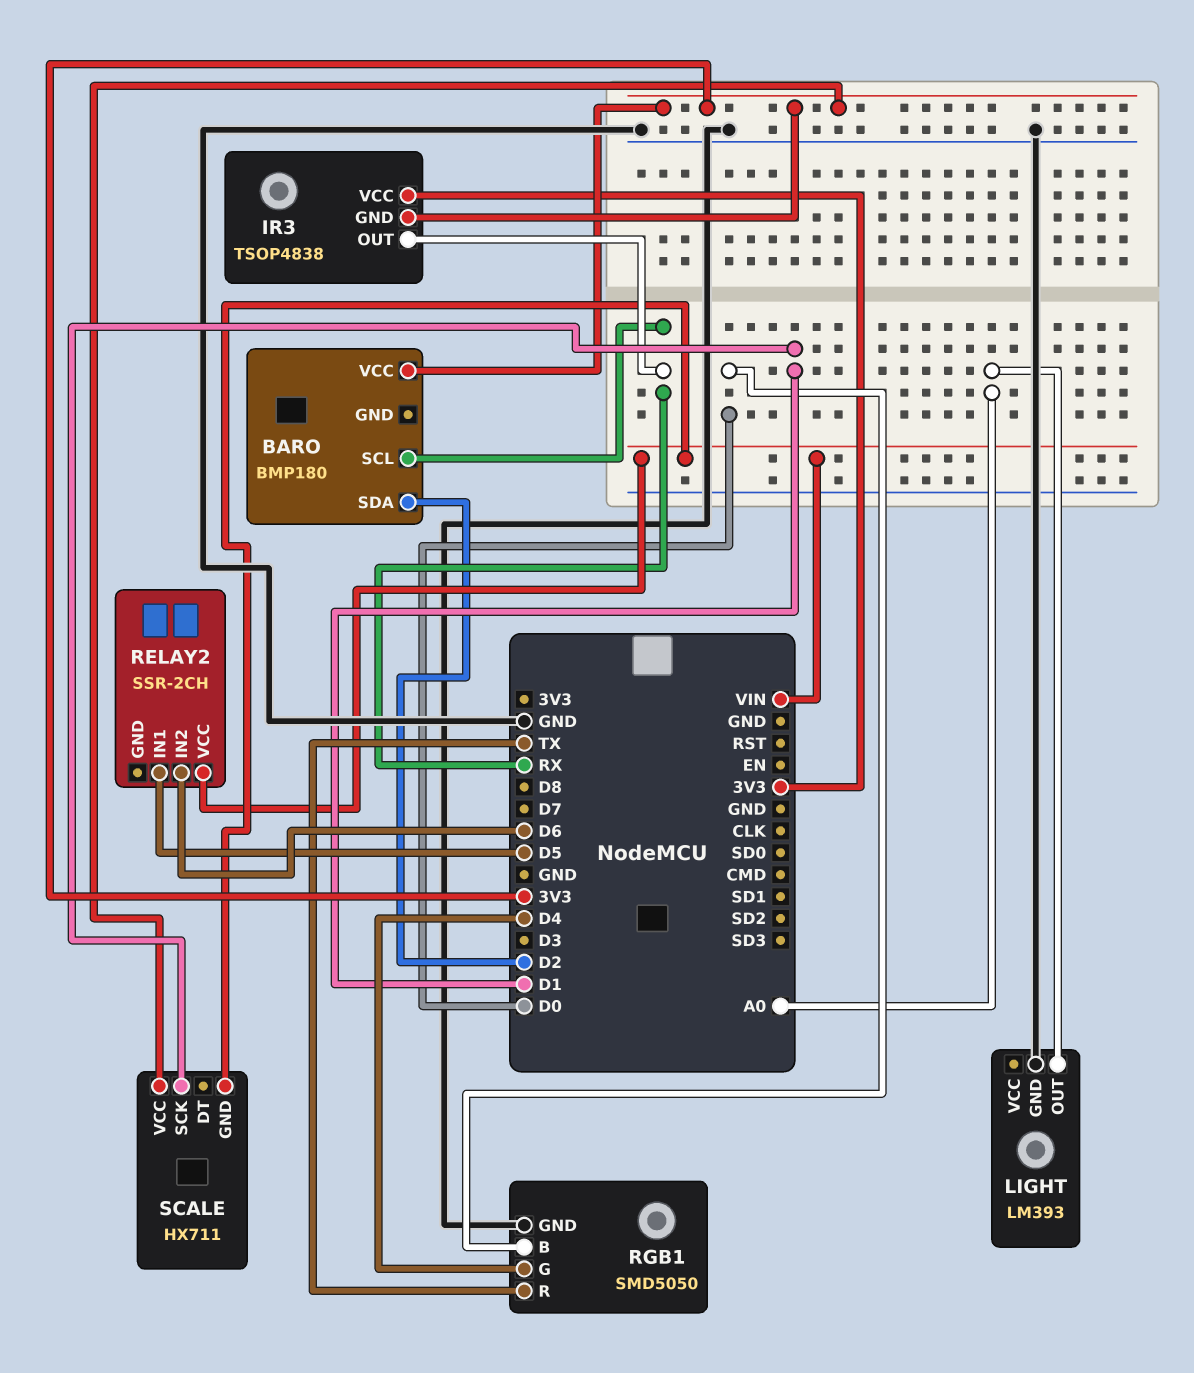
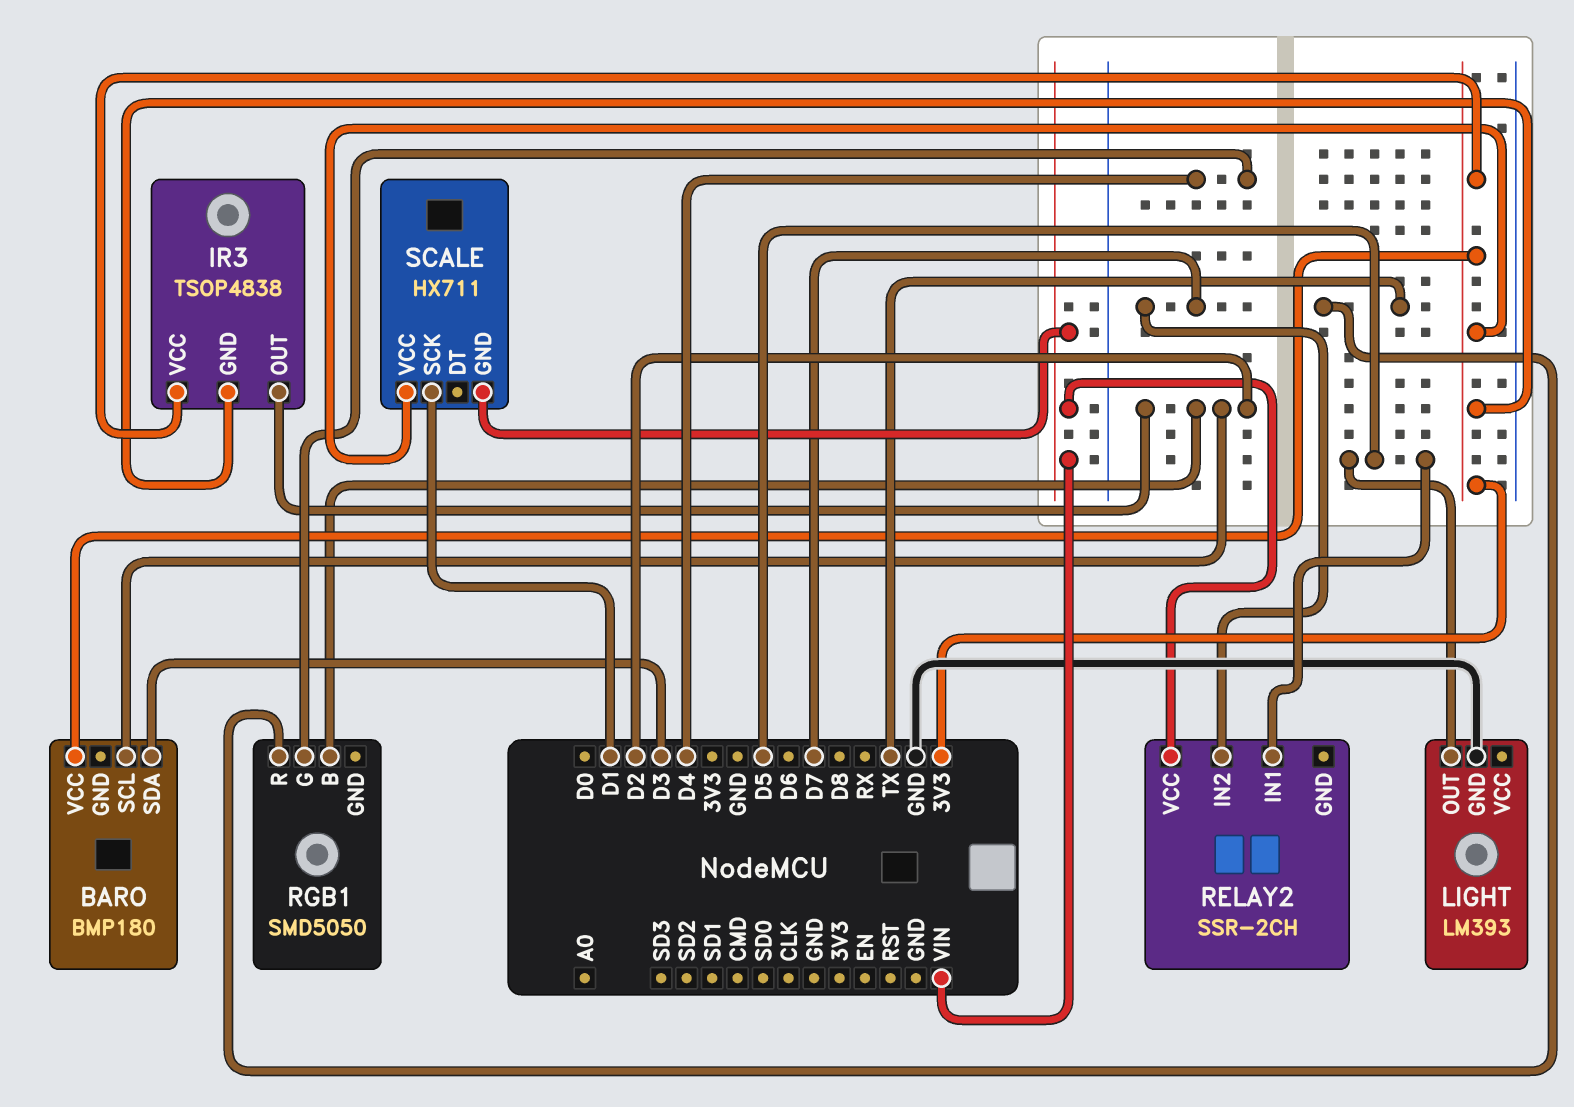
BARO pin SCL: RX -> D2
BARO pin SDA: D2 -> D3
IR3 pin OUT: RX -> D2
LIGHT pin OUT: A0 -> D5
RELAY2 pin IN2: D6 -> D7
RGB1 pin B: D0 -> D2
RGB1 pin GND: GND -> none

